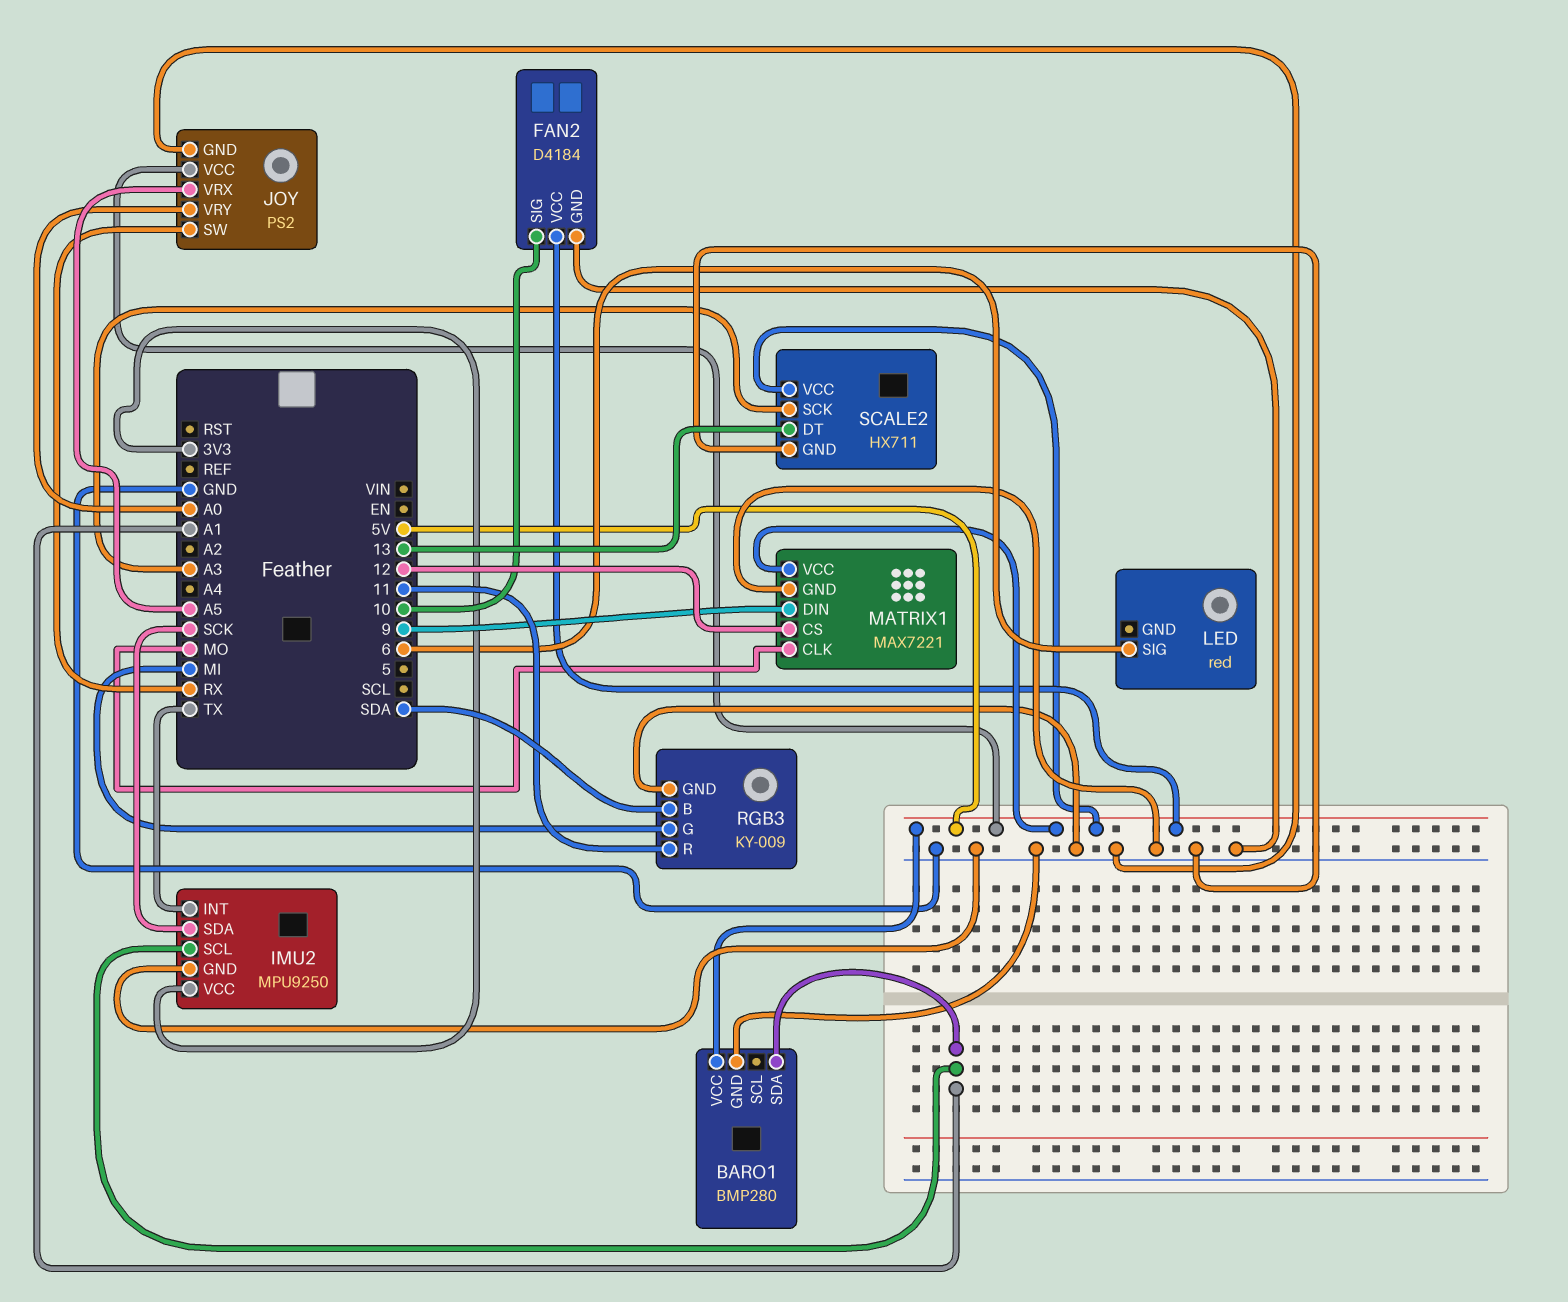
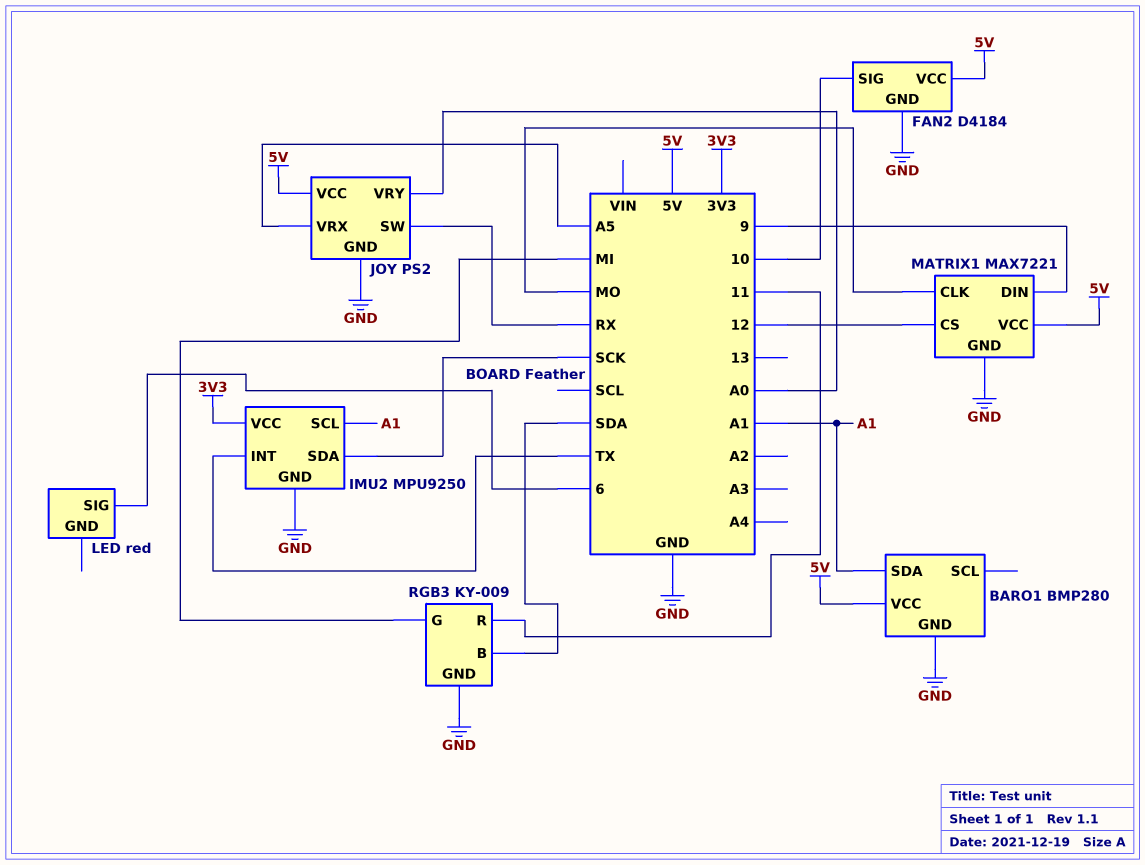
SCALE2: HX711 -> none
SCALE2 pin DT: 13 -> none
SCALE2 pin GND: GND -> none
SCALE2 pin SCK: A3 -> none
SCALE2 pin VCC: 5V -> none

